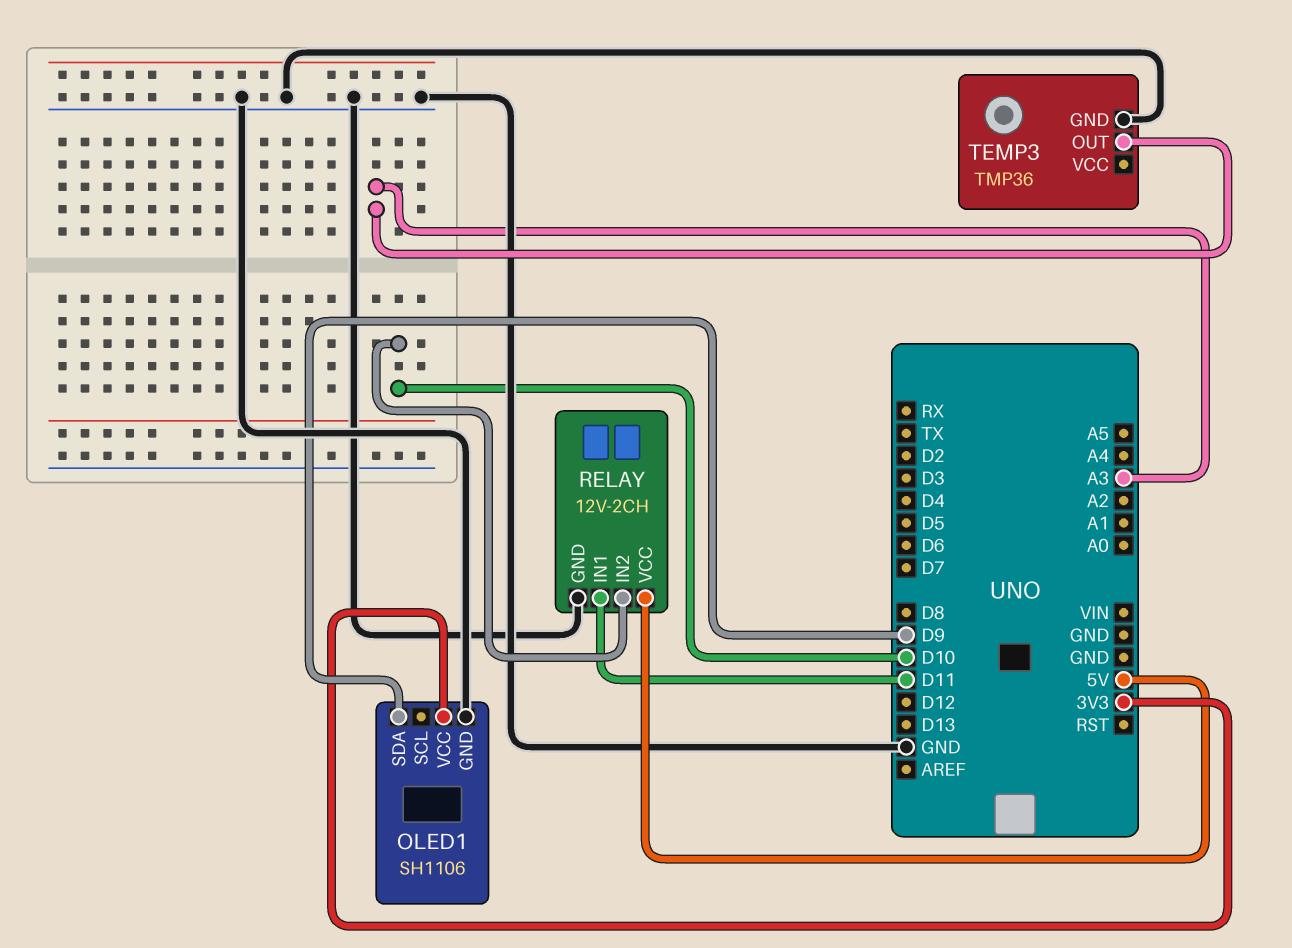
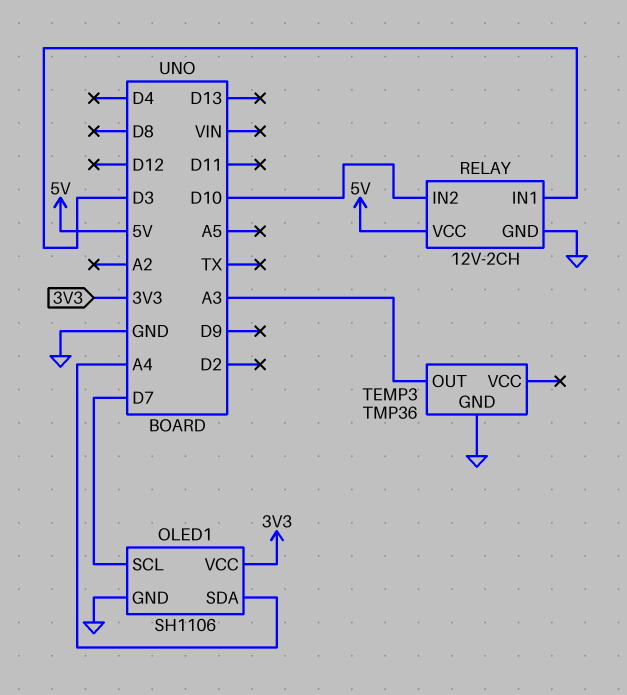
OLED1 pin SCL: none -> D7
OLED1 pin SDA: D9 -> A4
RELAY pin IN1: D11 -> D3

